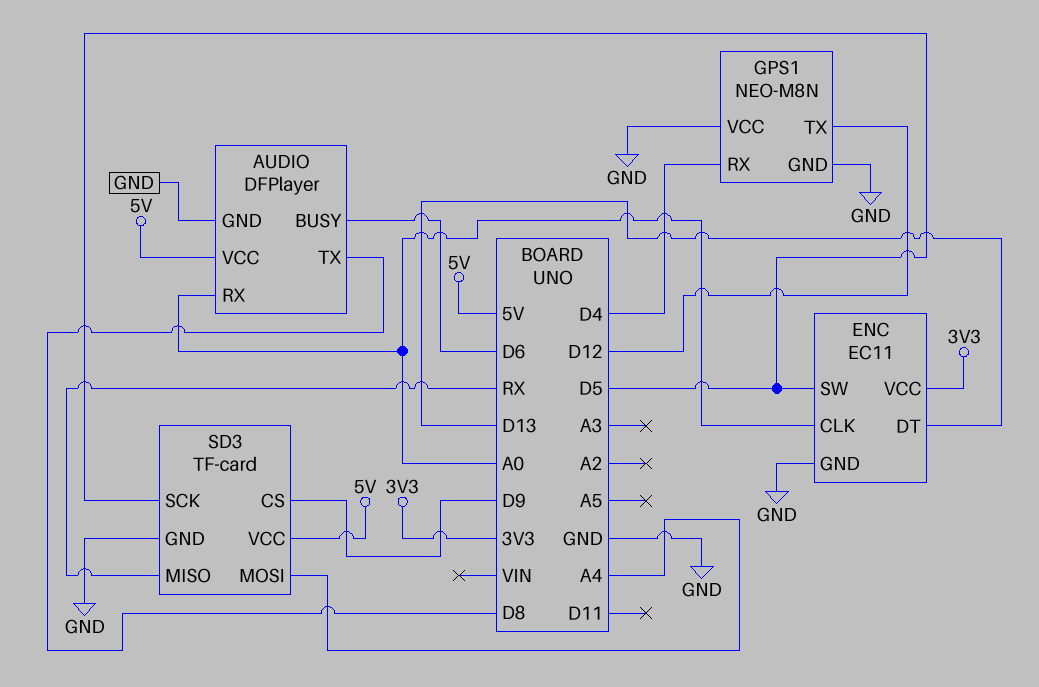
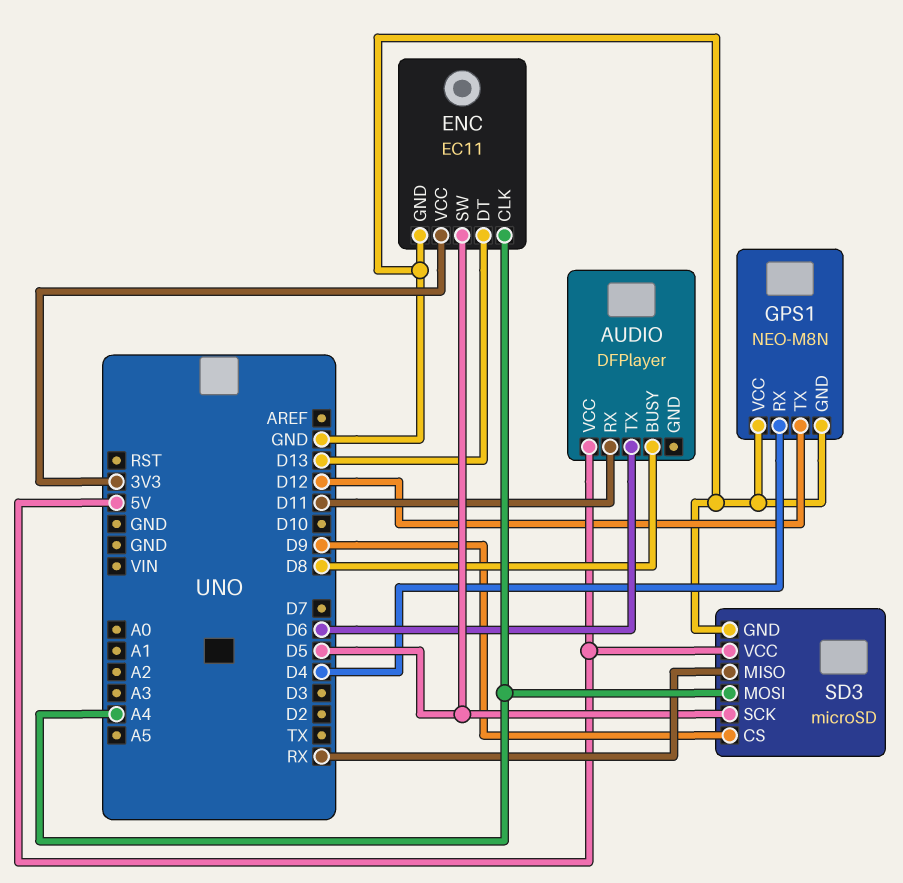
AUDIO pin BUSY: D6 -> D8
AUDIO pin GND: GND -> none
AUDIO pin RX: A0 -> D11
AUDIO pin TX: D8 -> D6
ENC pin CLK: A0 -> A4
SD3: TF-card -> microSD

